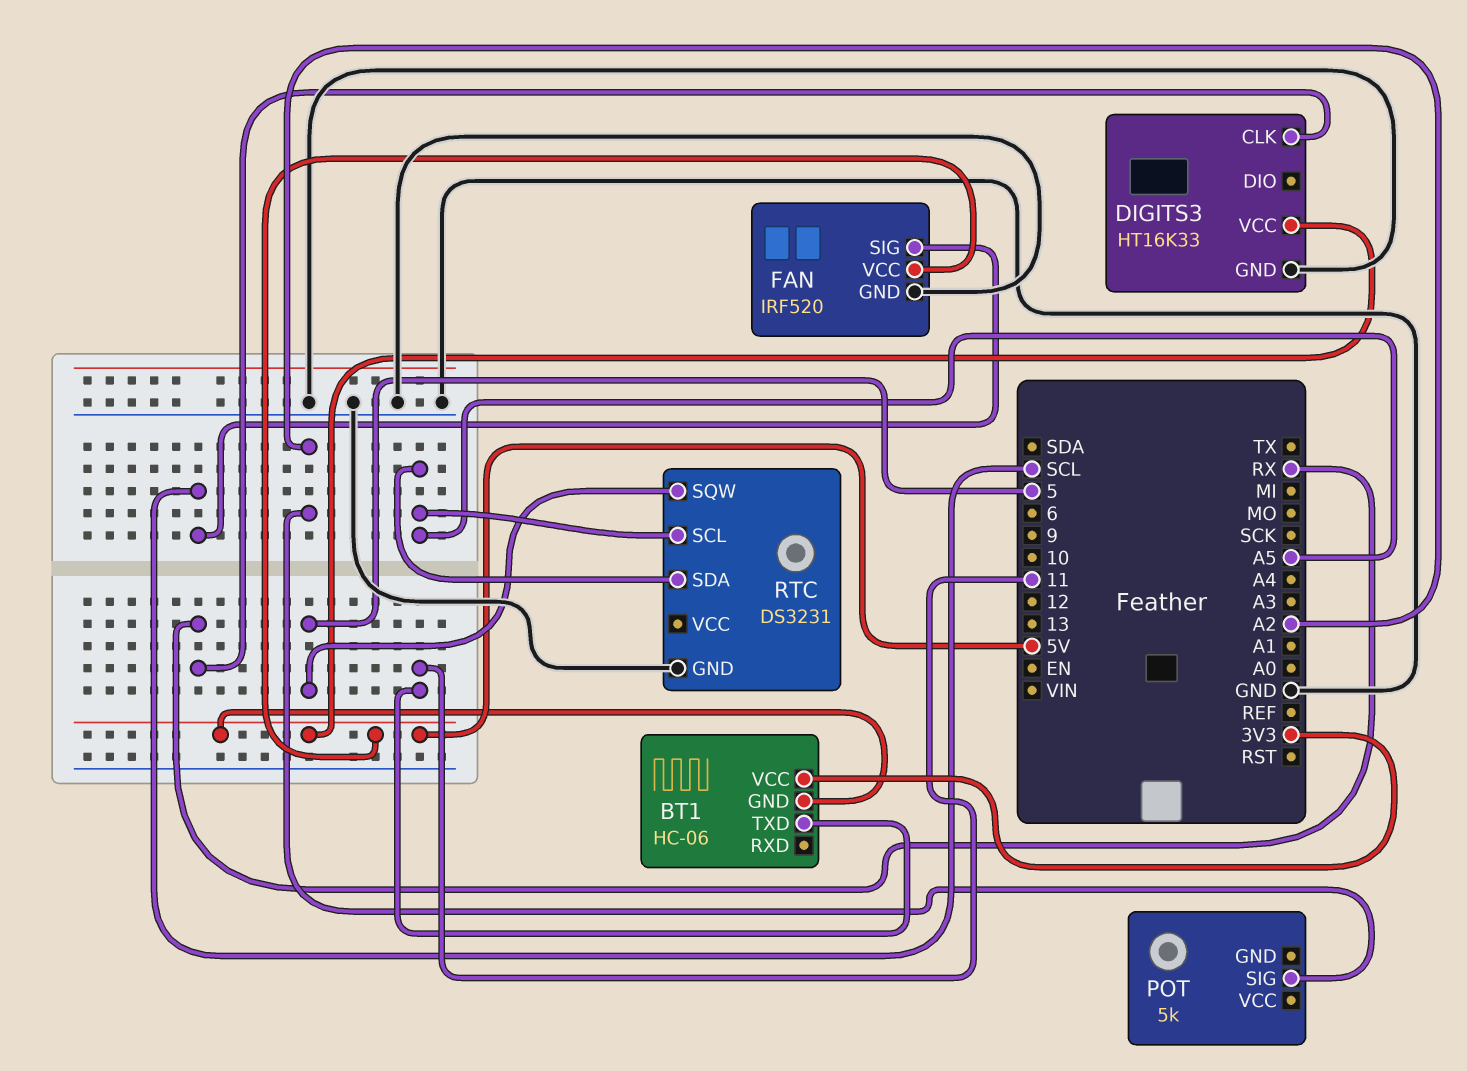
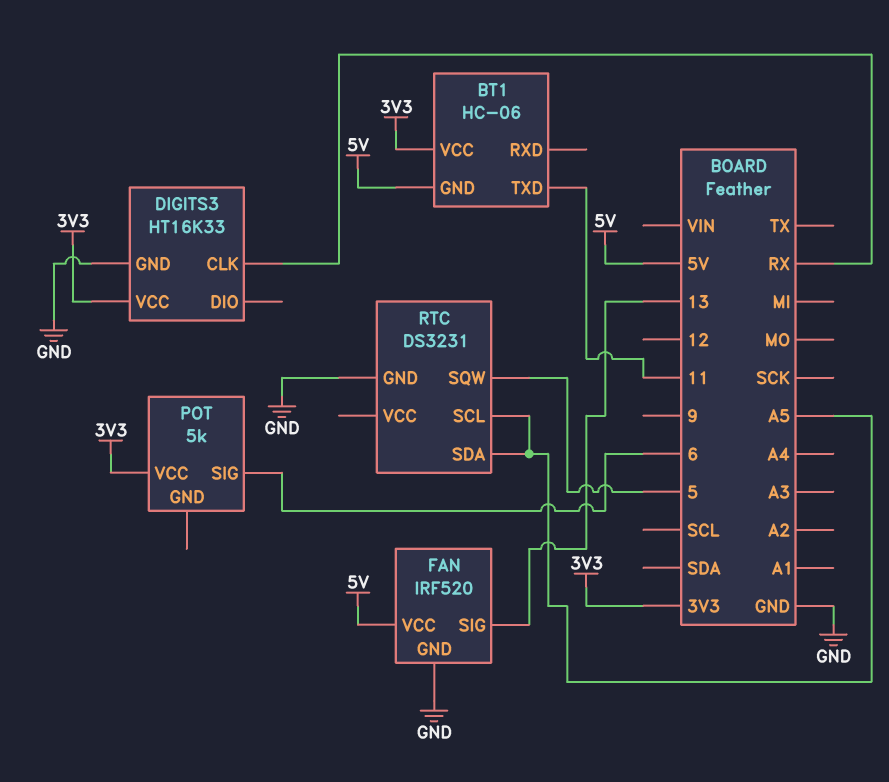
DIGITS3 pin VCC: 5V -> 3V3
FAN pin SIG: SCL -> 13
POT pin SIG: A2 -> 6
POT pin VCC: none -> 3V3

